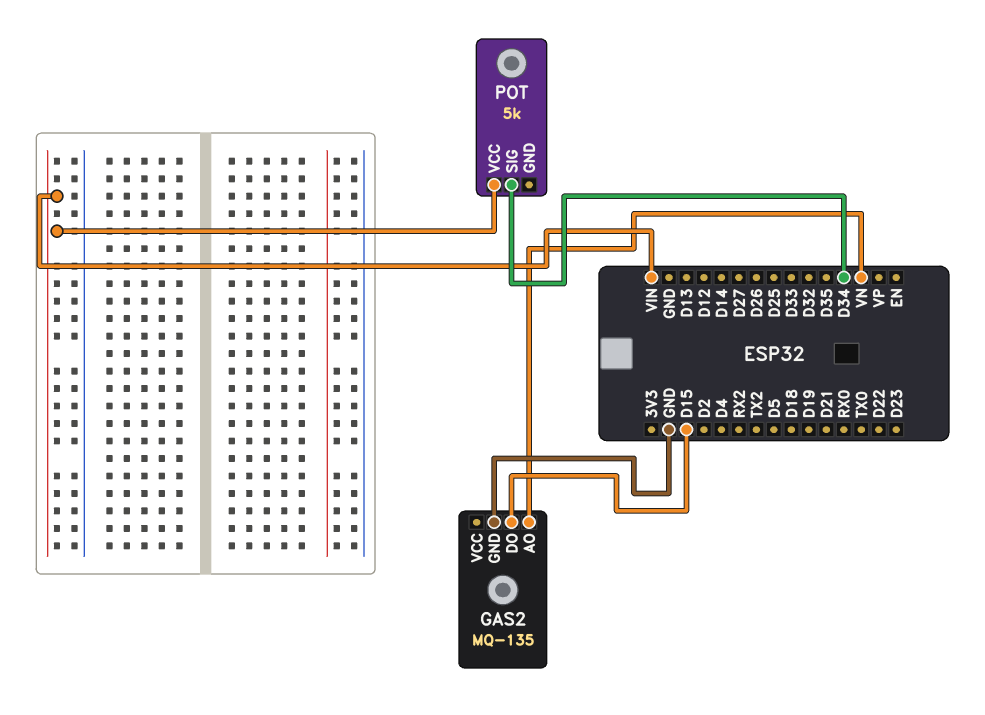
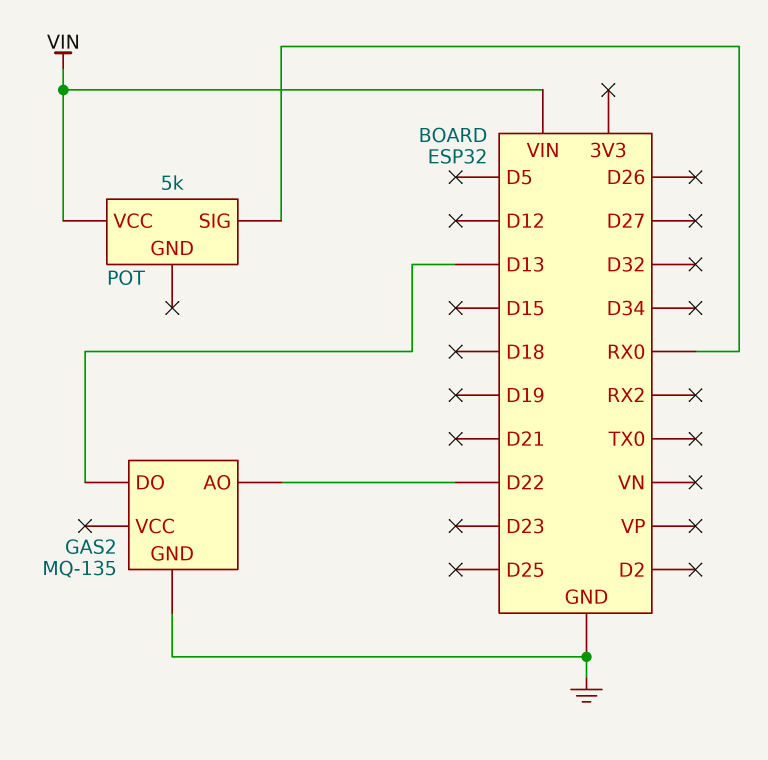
GAS2 pin AO: VN -> D22
GAS2 pin DO: D15 -> D13
POT pin SIG: D34 -> RX0

